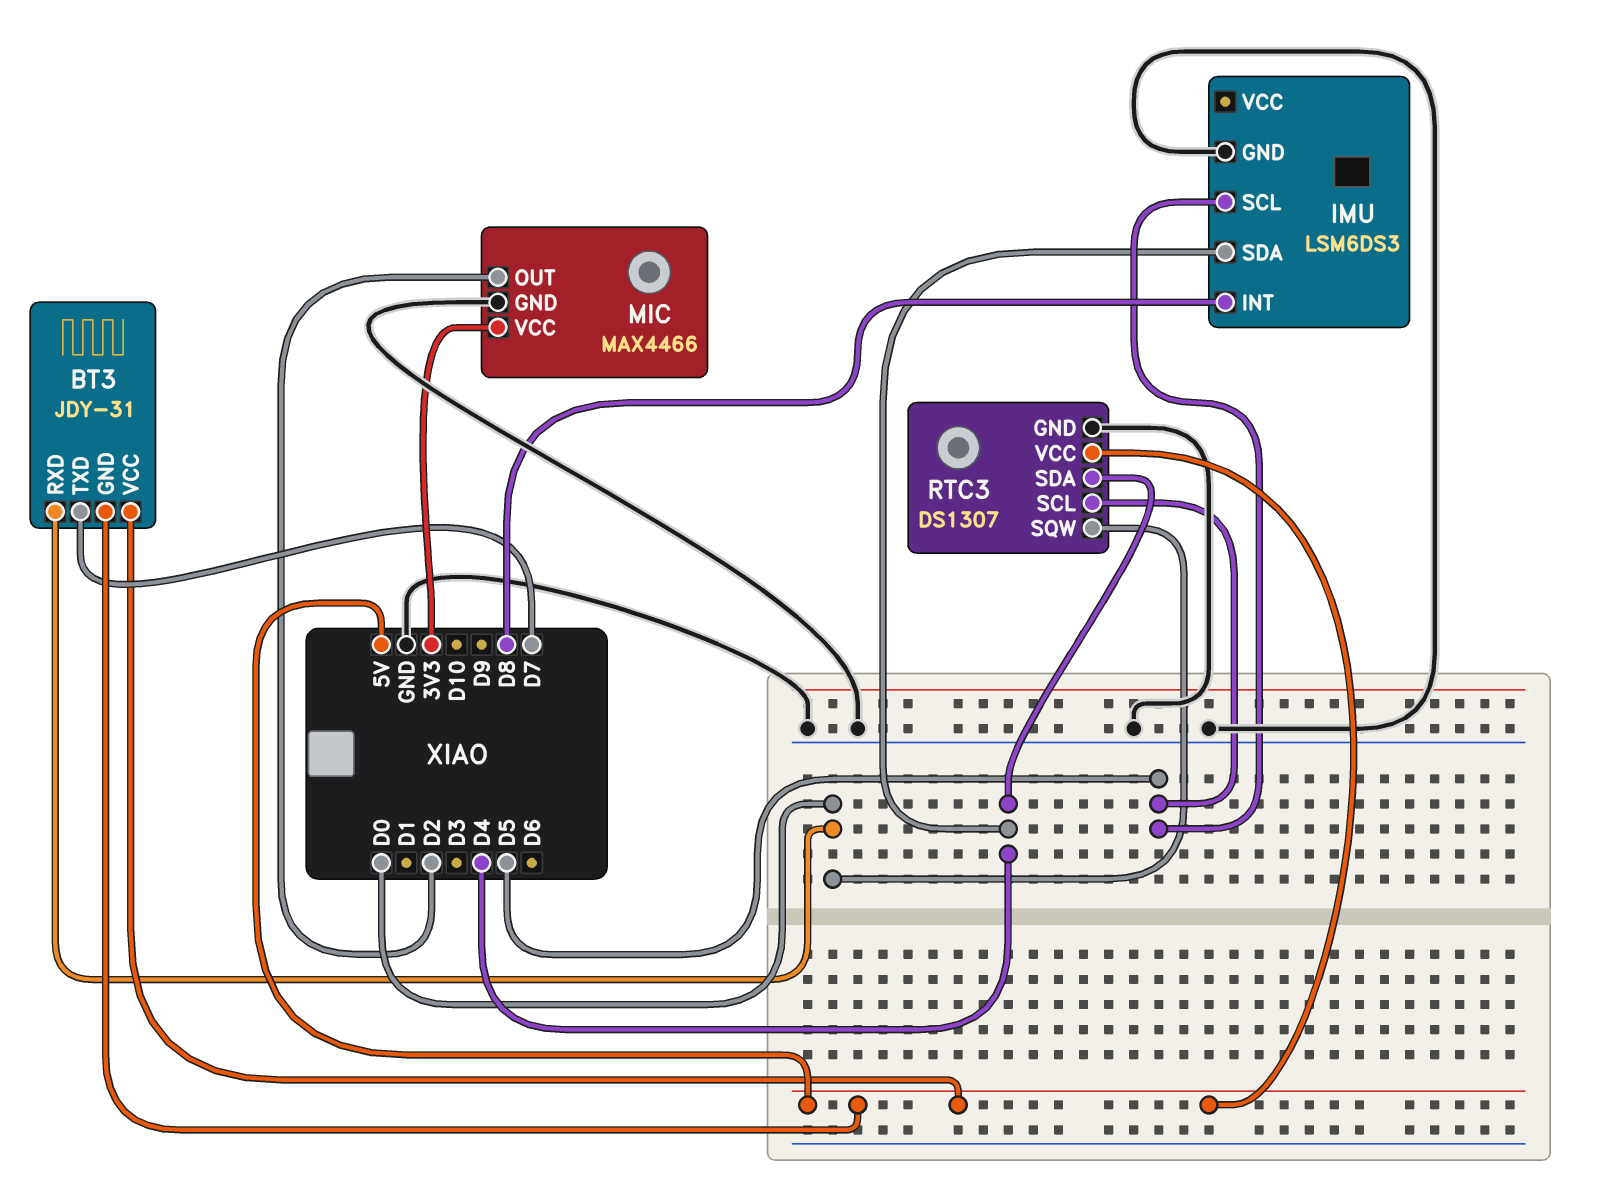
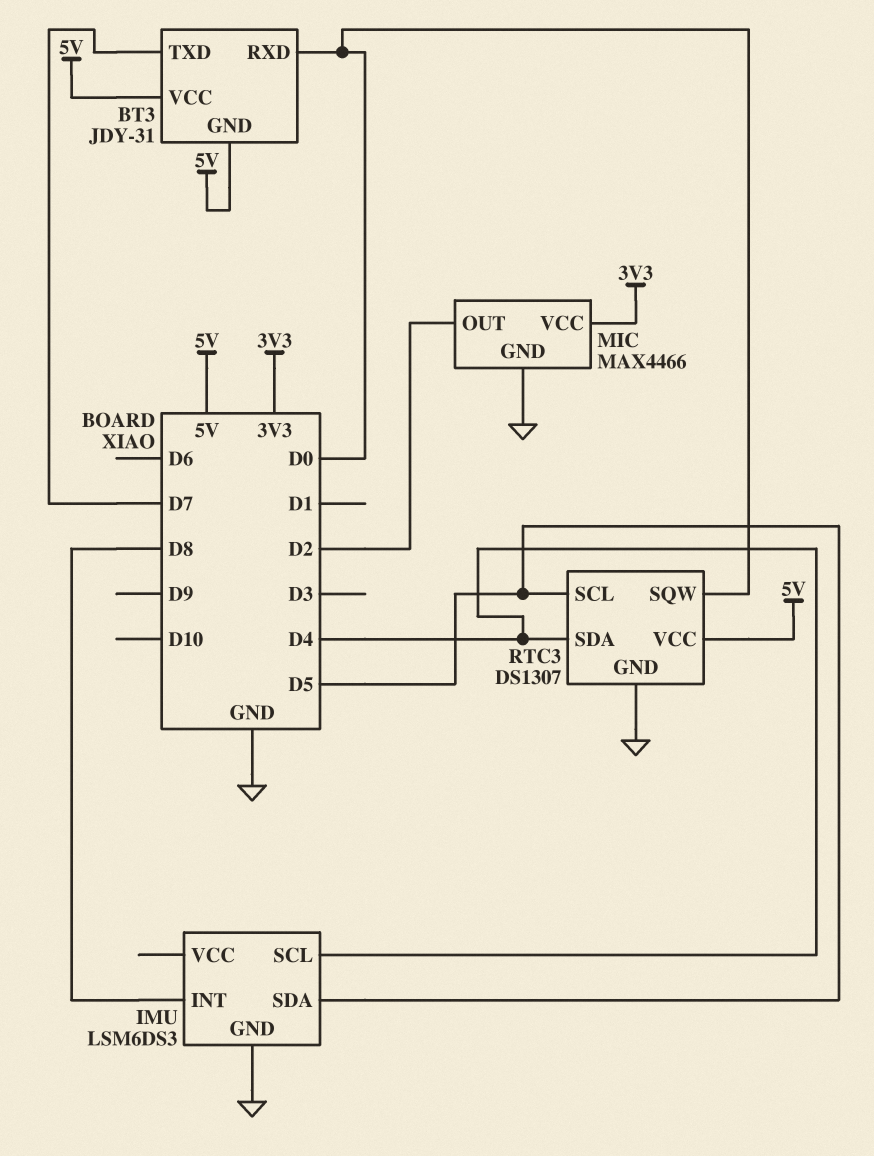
IMU pin SCL: D5 -> D4
IMU pin SDA: D4 -> D5

